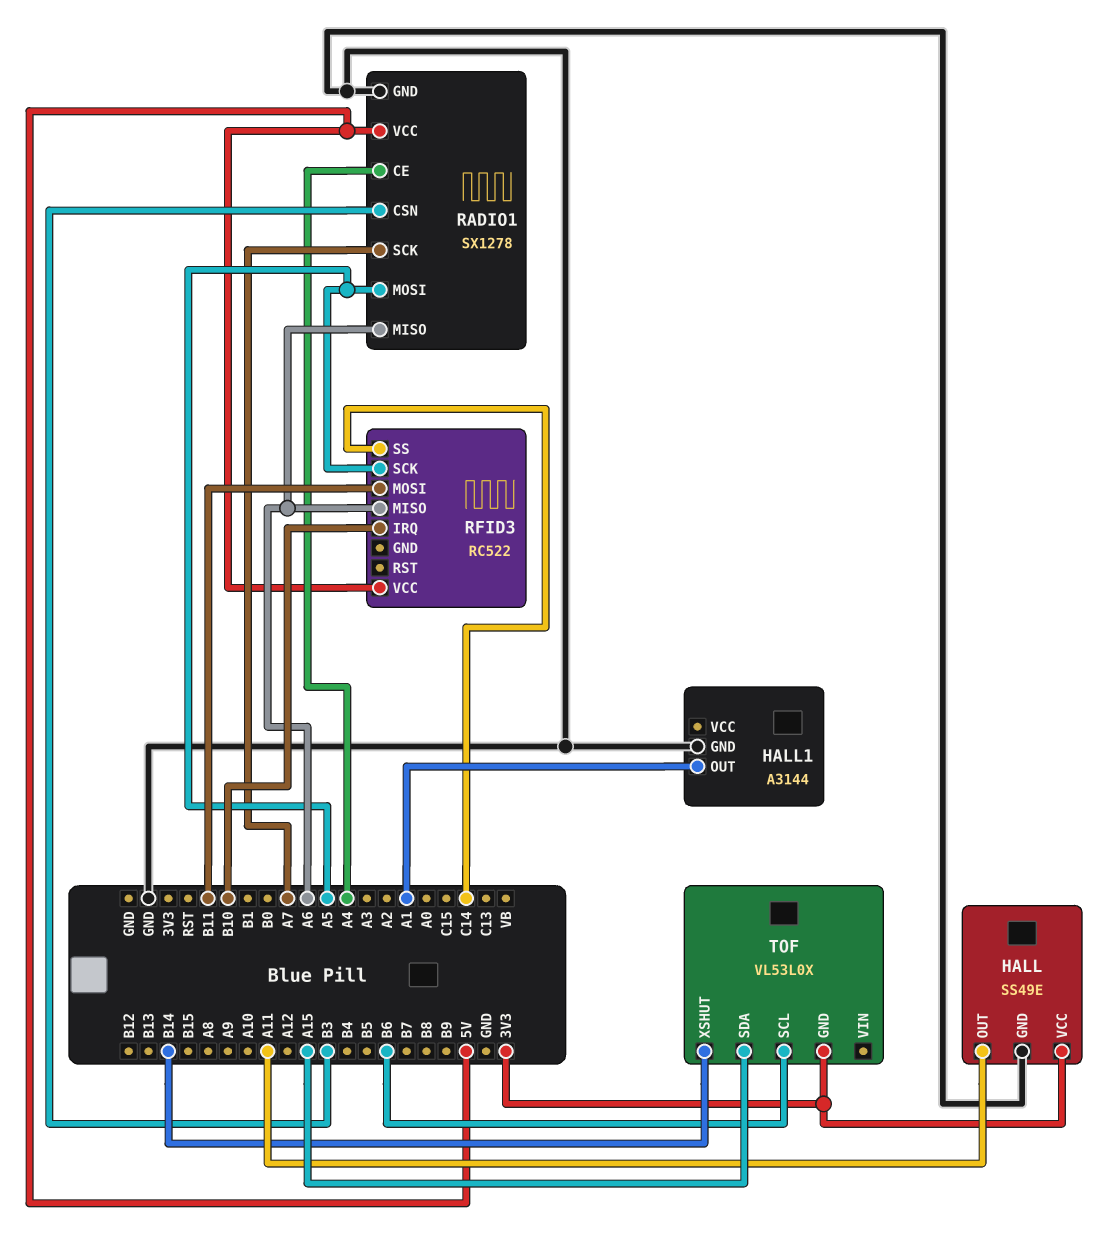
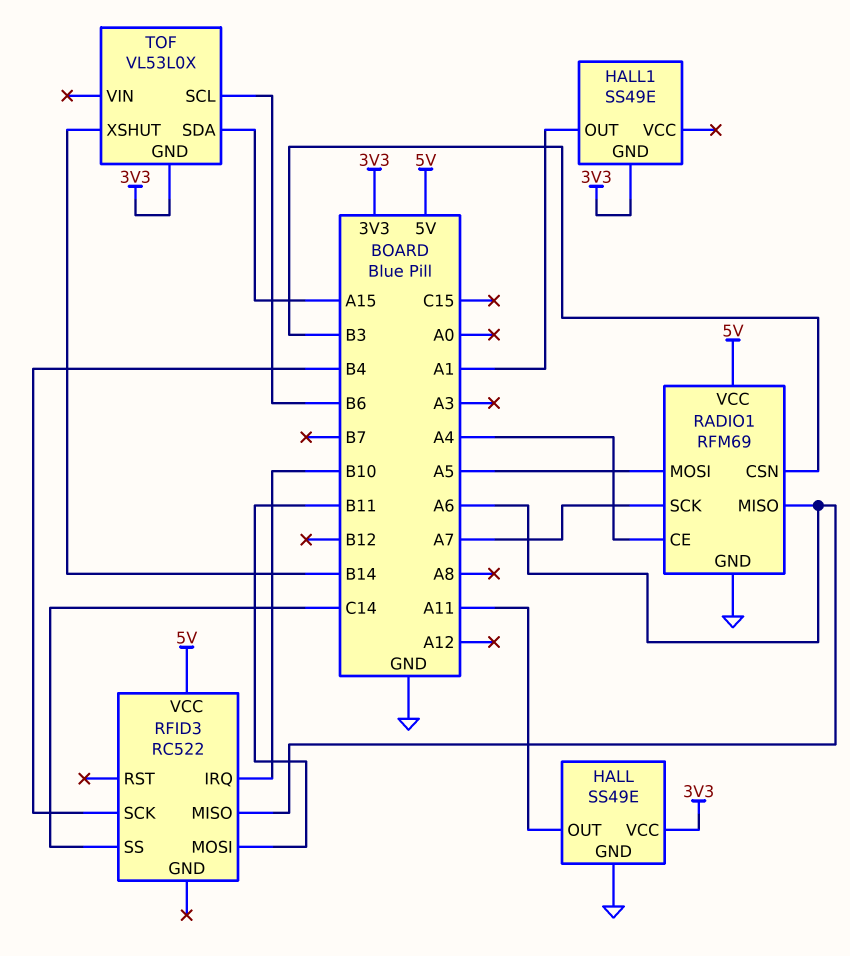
HALL1: A3144 -> SS49E
HALL1 pin GND: GND -> 3V3
RADIO1: SX1278 -> RFM69
RFID3 pin SCK: A5 -> B4

